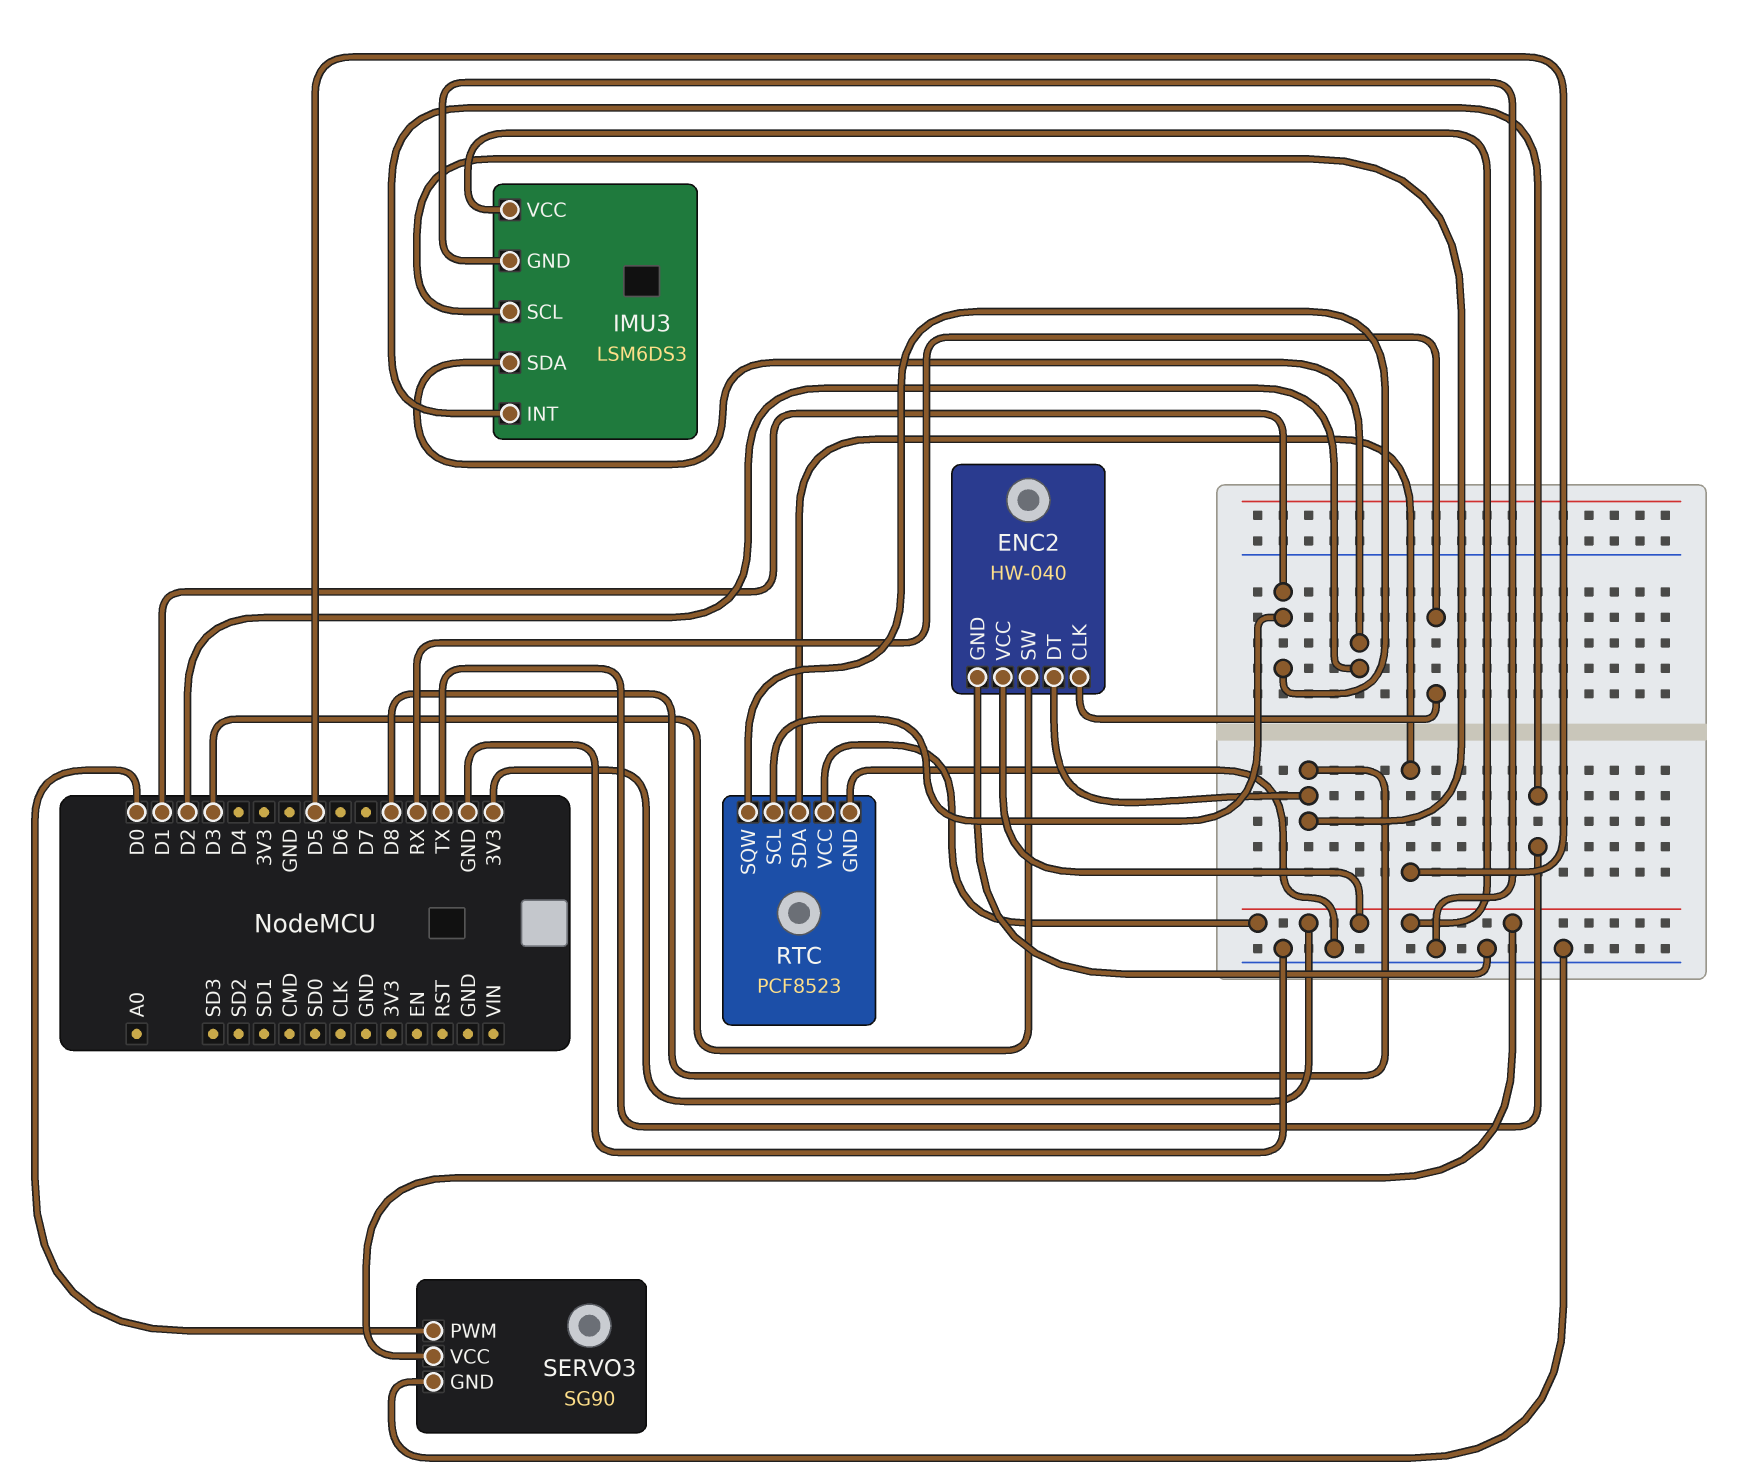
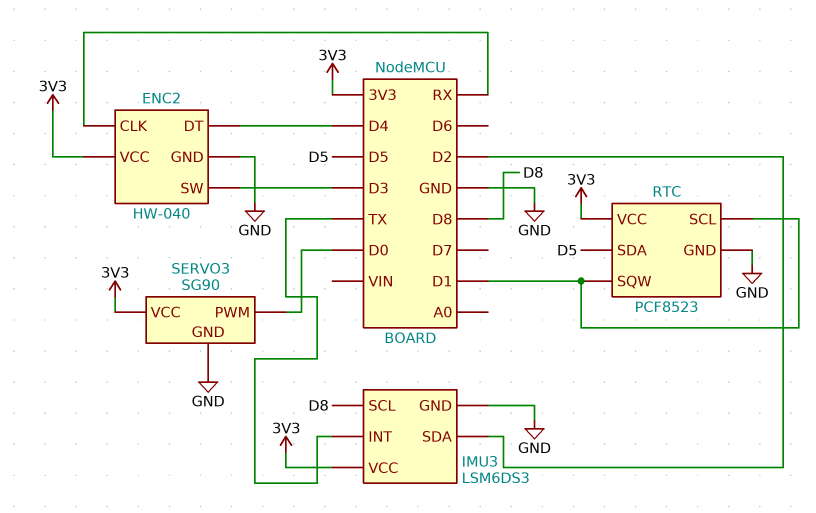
ENC2 pin DT: D8 -> D4

